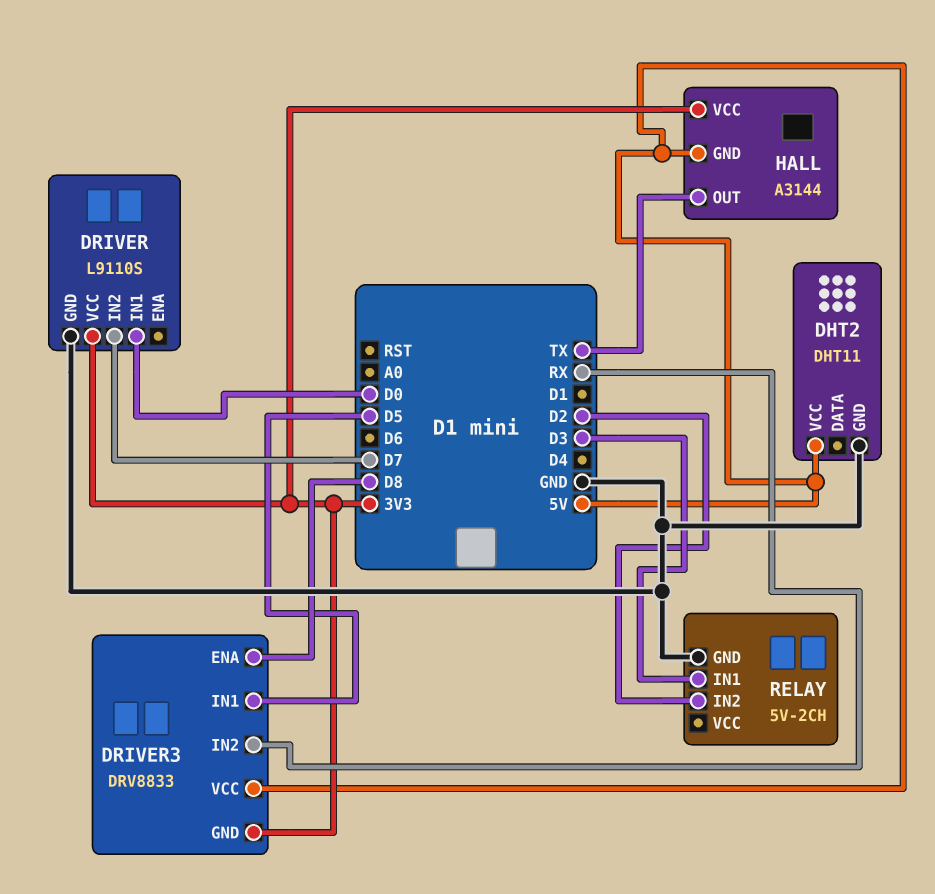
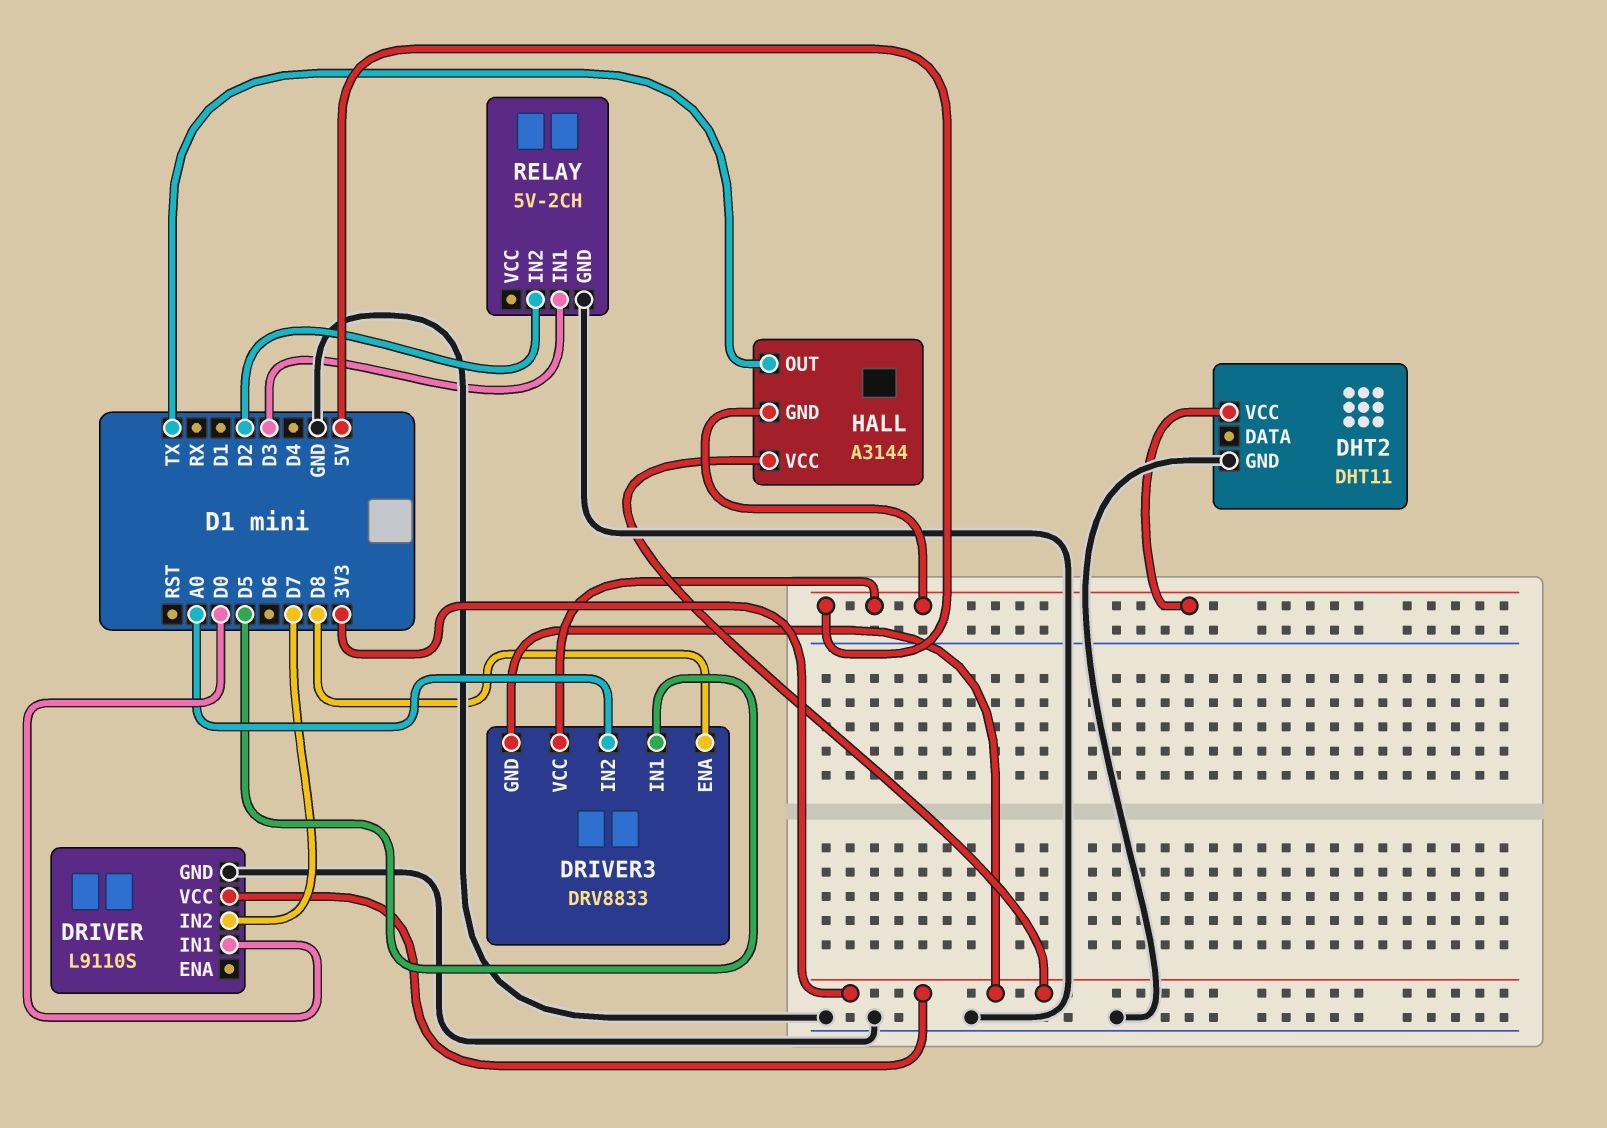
DRIVER3 pin IN2: RX -> A0

